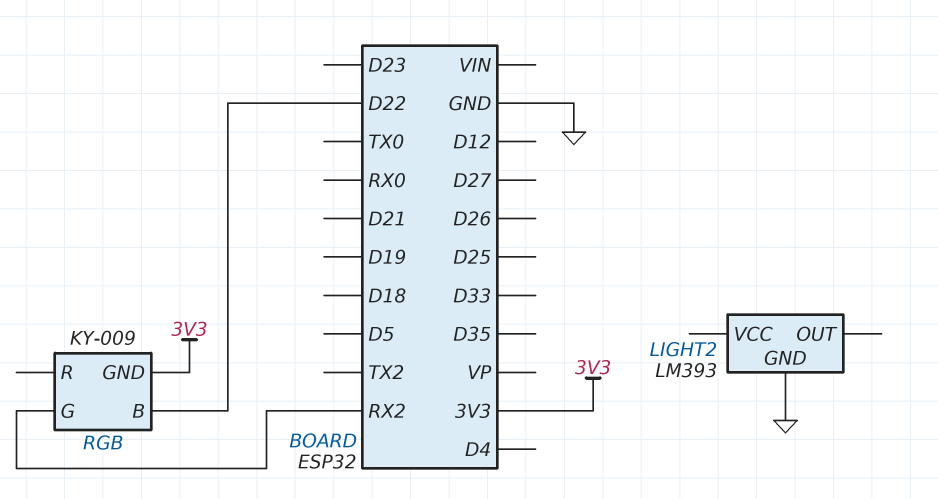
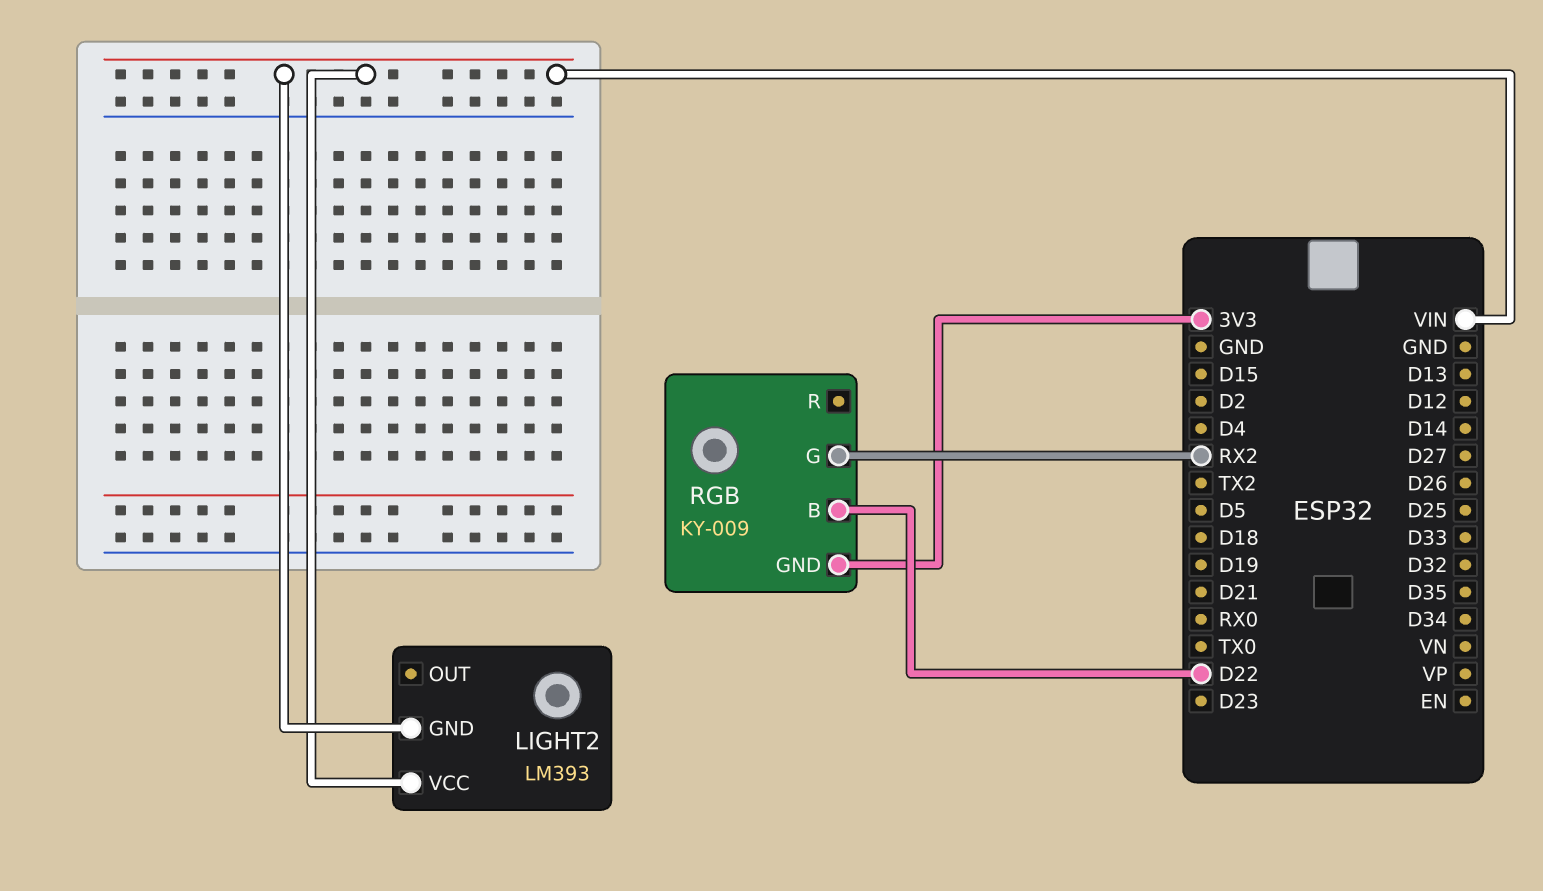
LIGHT2 pin GND: GND -> VIN
LIGHT2 pin VCC: none -> VIN

